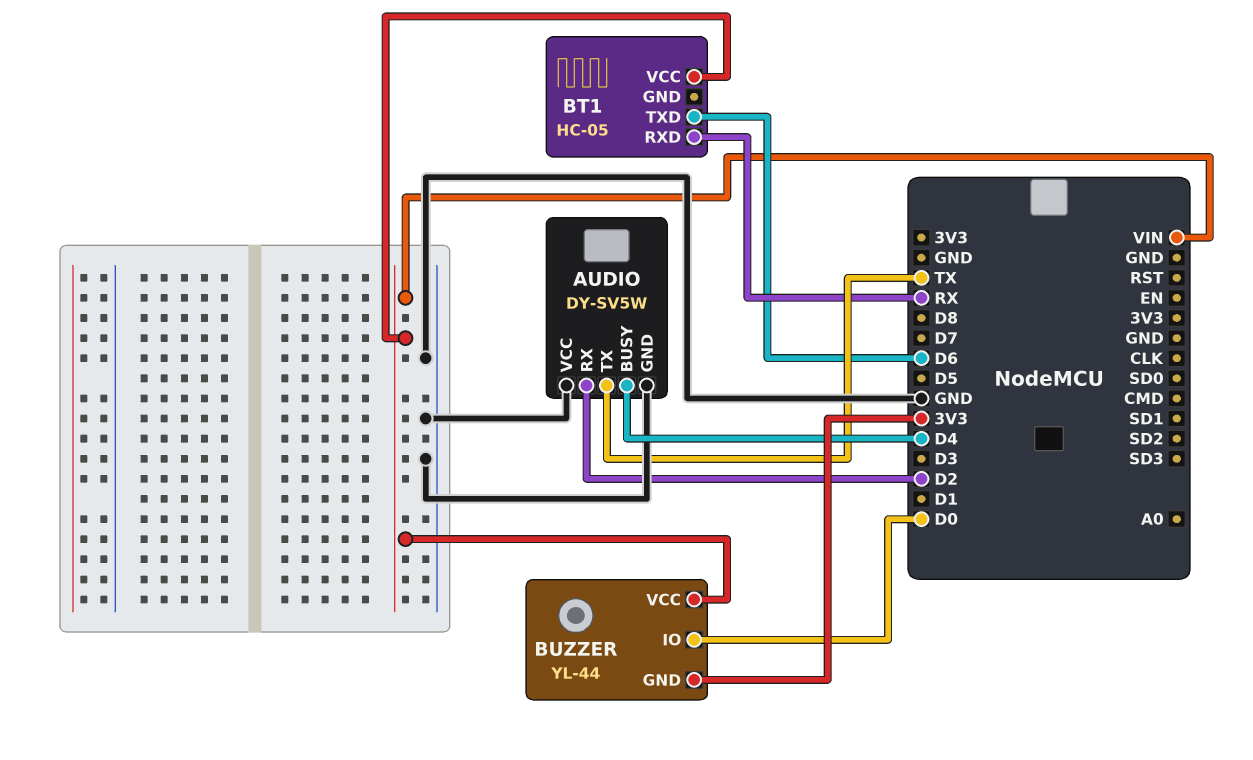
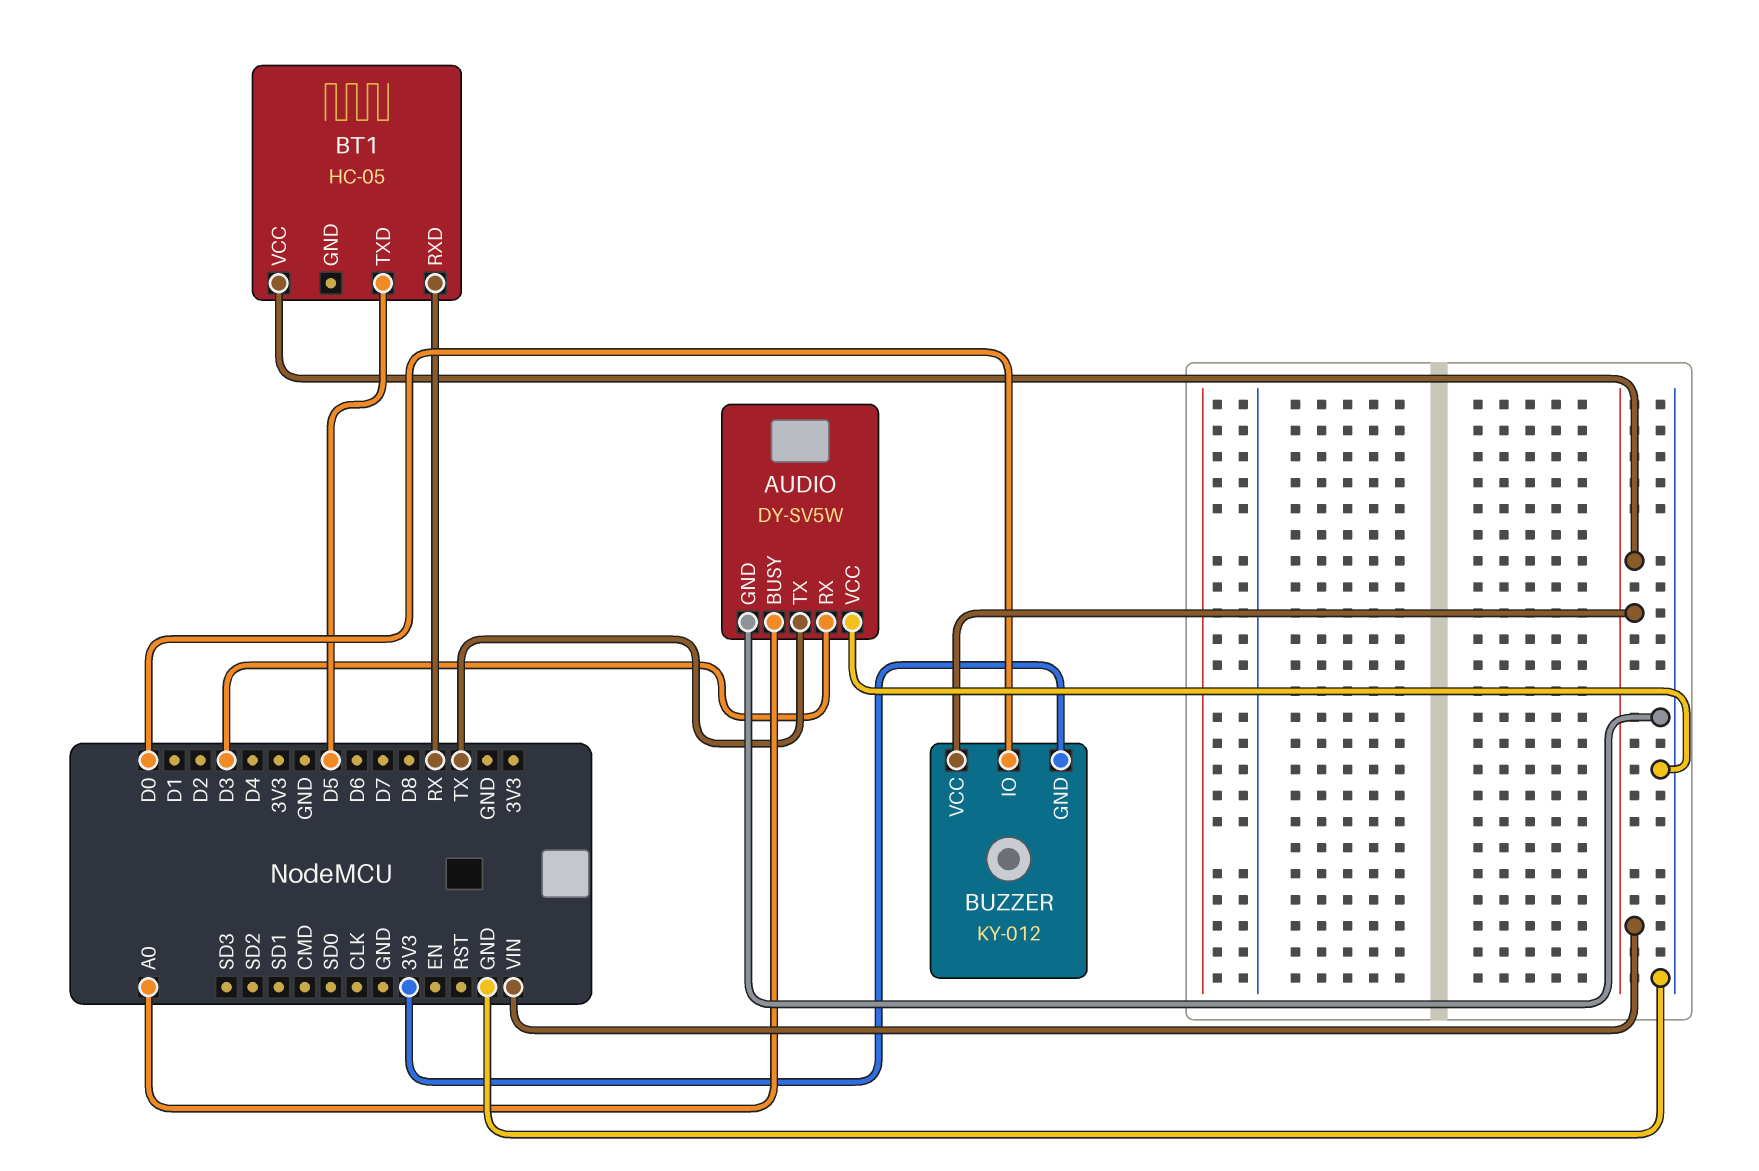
AUDIO pin BUSY: D4 -> A0
AUDIO pin RX: D2 -> D3
BT1 pin TXD: D6 -> D5
BUZZER: YL-44 -> KY-012

